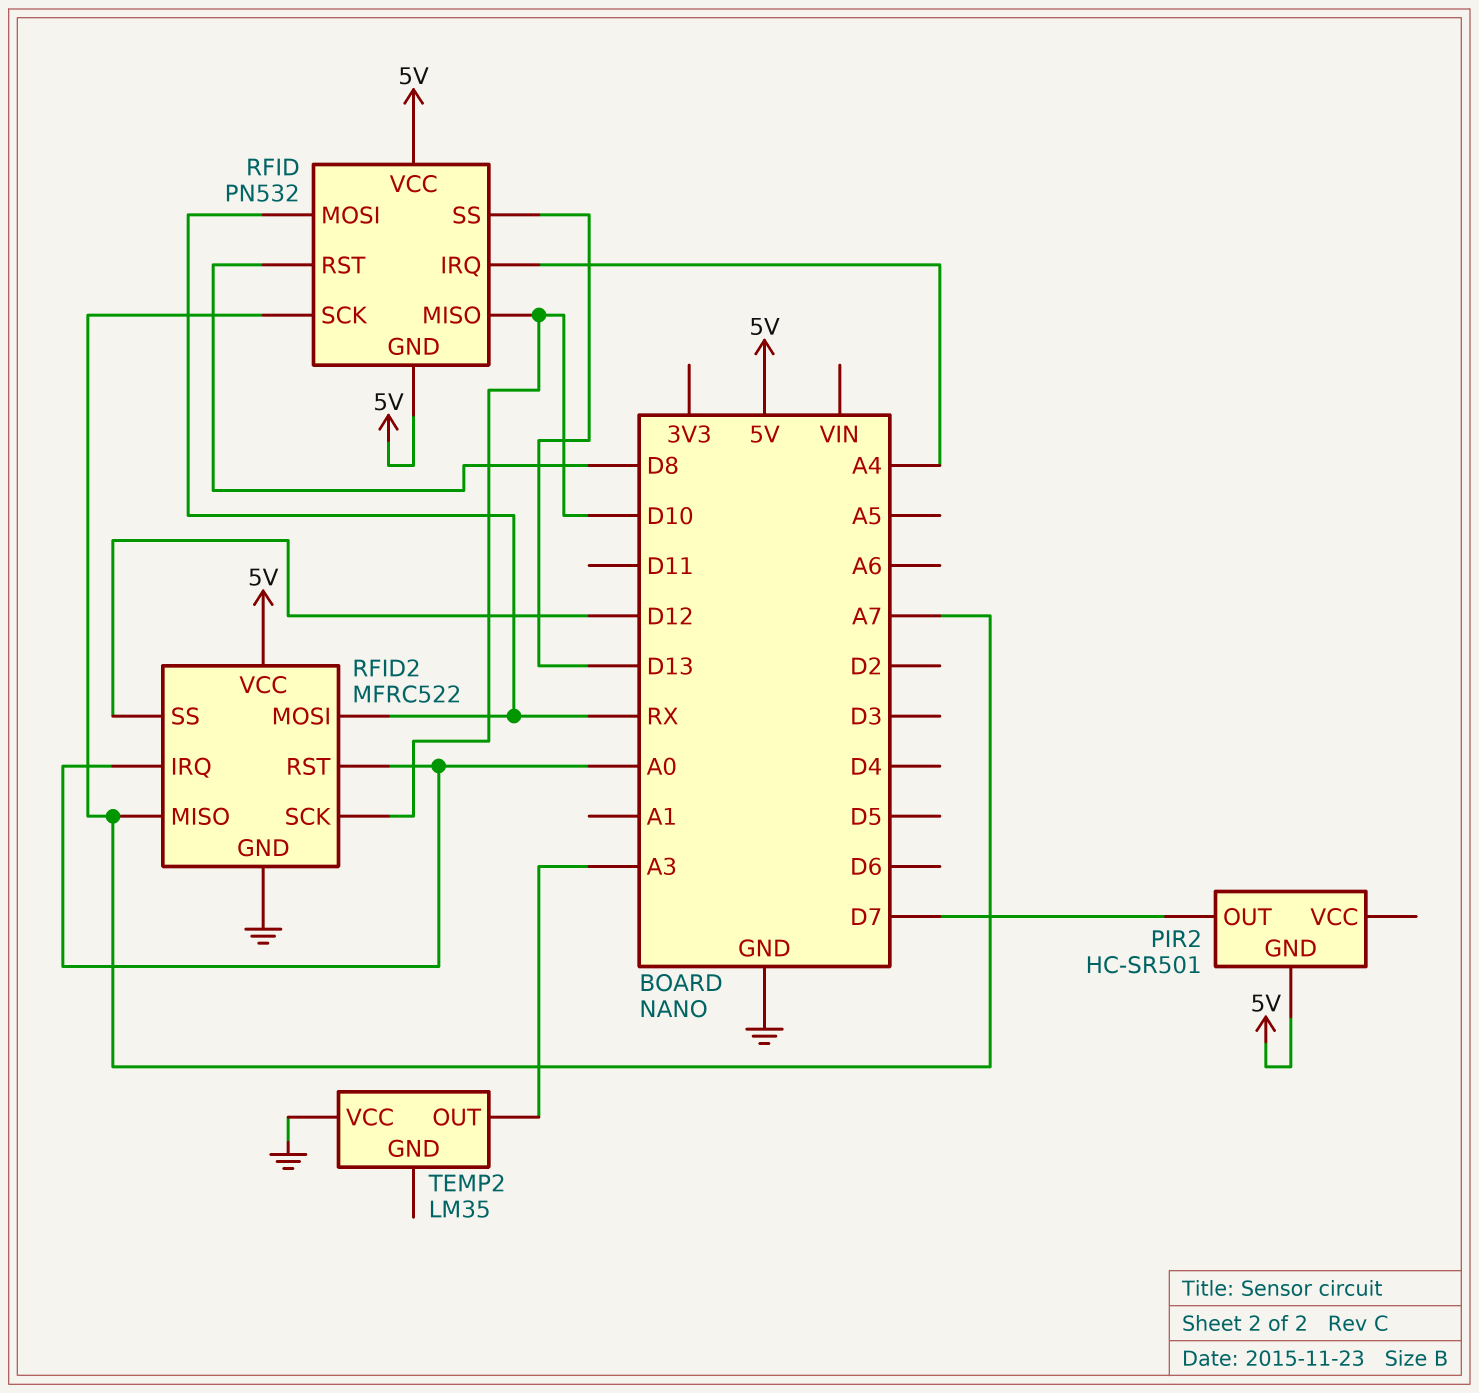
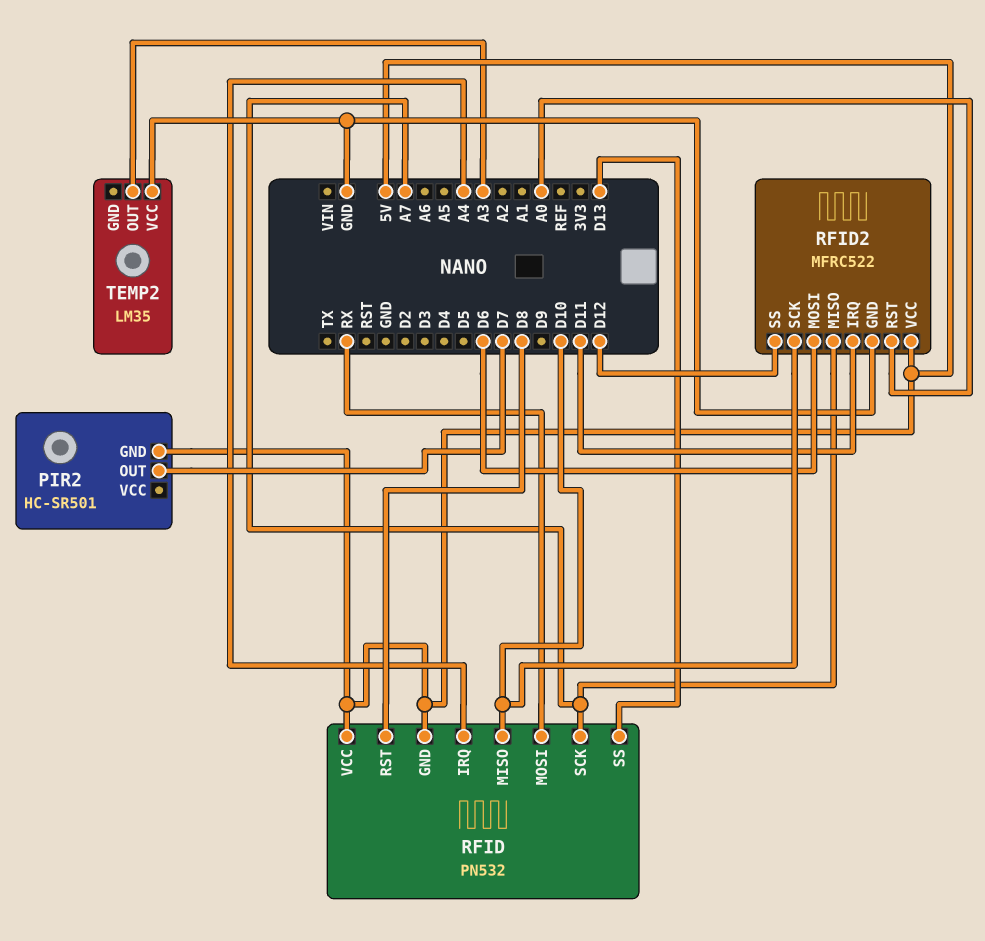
RFID2 pin IRQ: A0 -> D11
RFID2 pin MOSI: RX -> D6

